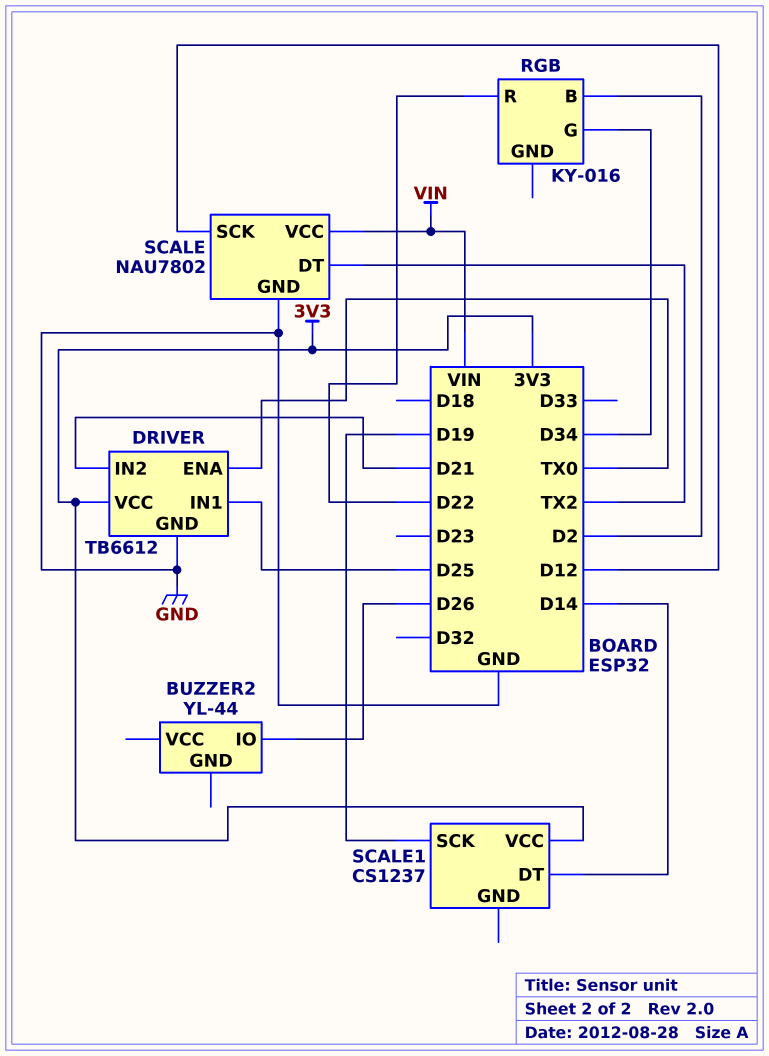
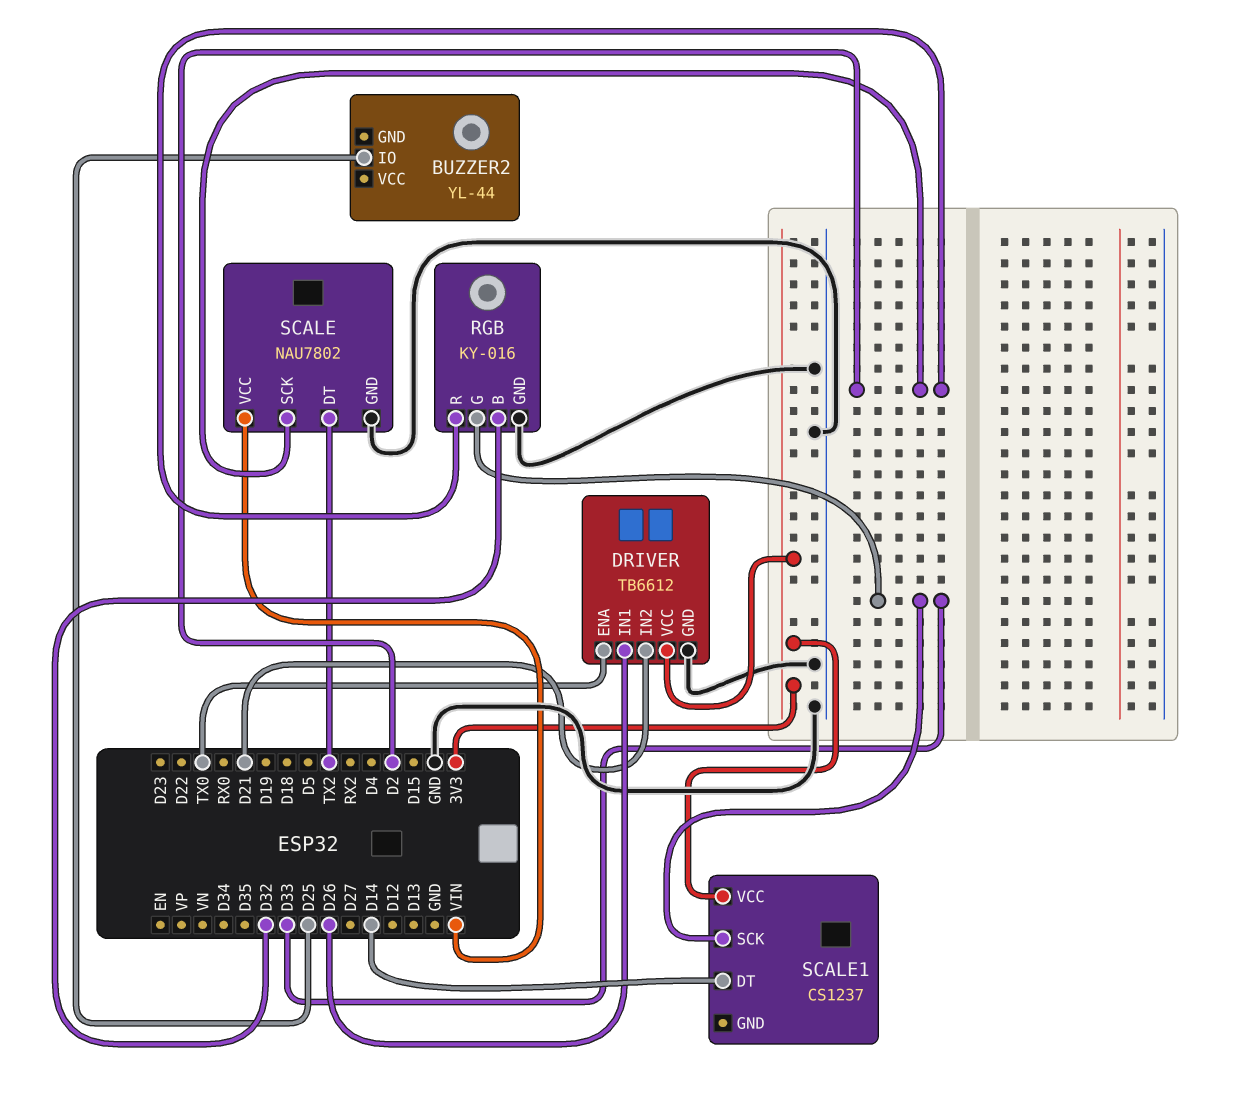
BUZZER2 pin IO: D26 -> D25
DRIVER pin IN1: D25 -> D26
RGB pin B: D2 -> D32
RGB pin G: D34 -> D33
RGB pin GND: none -> GND
RGB pin R: D22 -> D2
SCALE pin SCK: D12 -> D2
SCALE1 pin SCK: D19 -> D33

